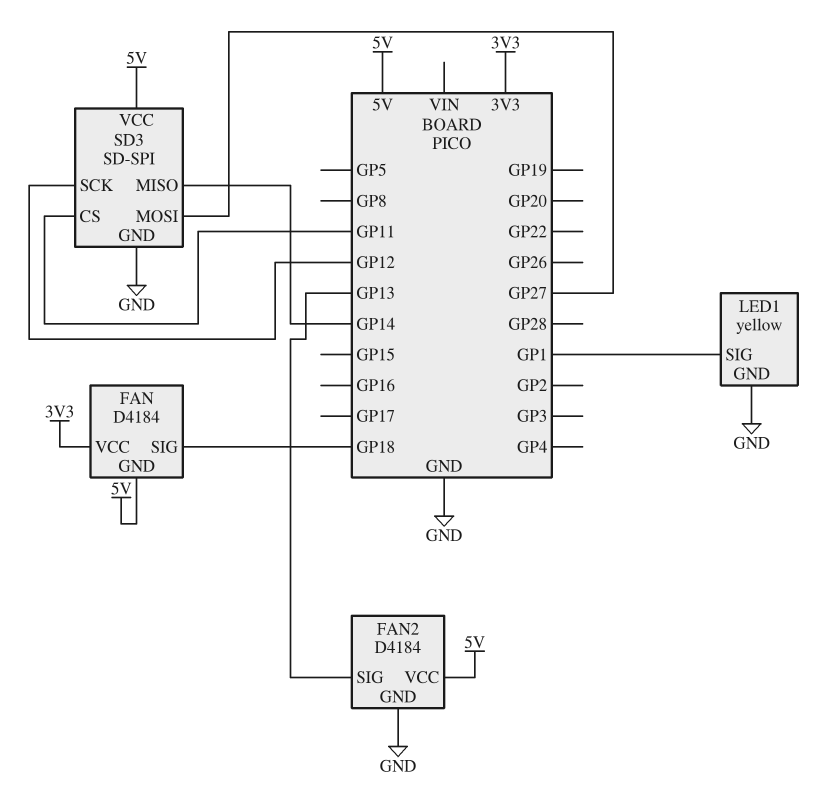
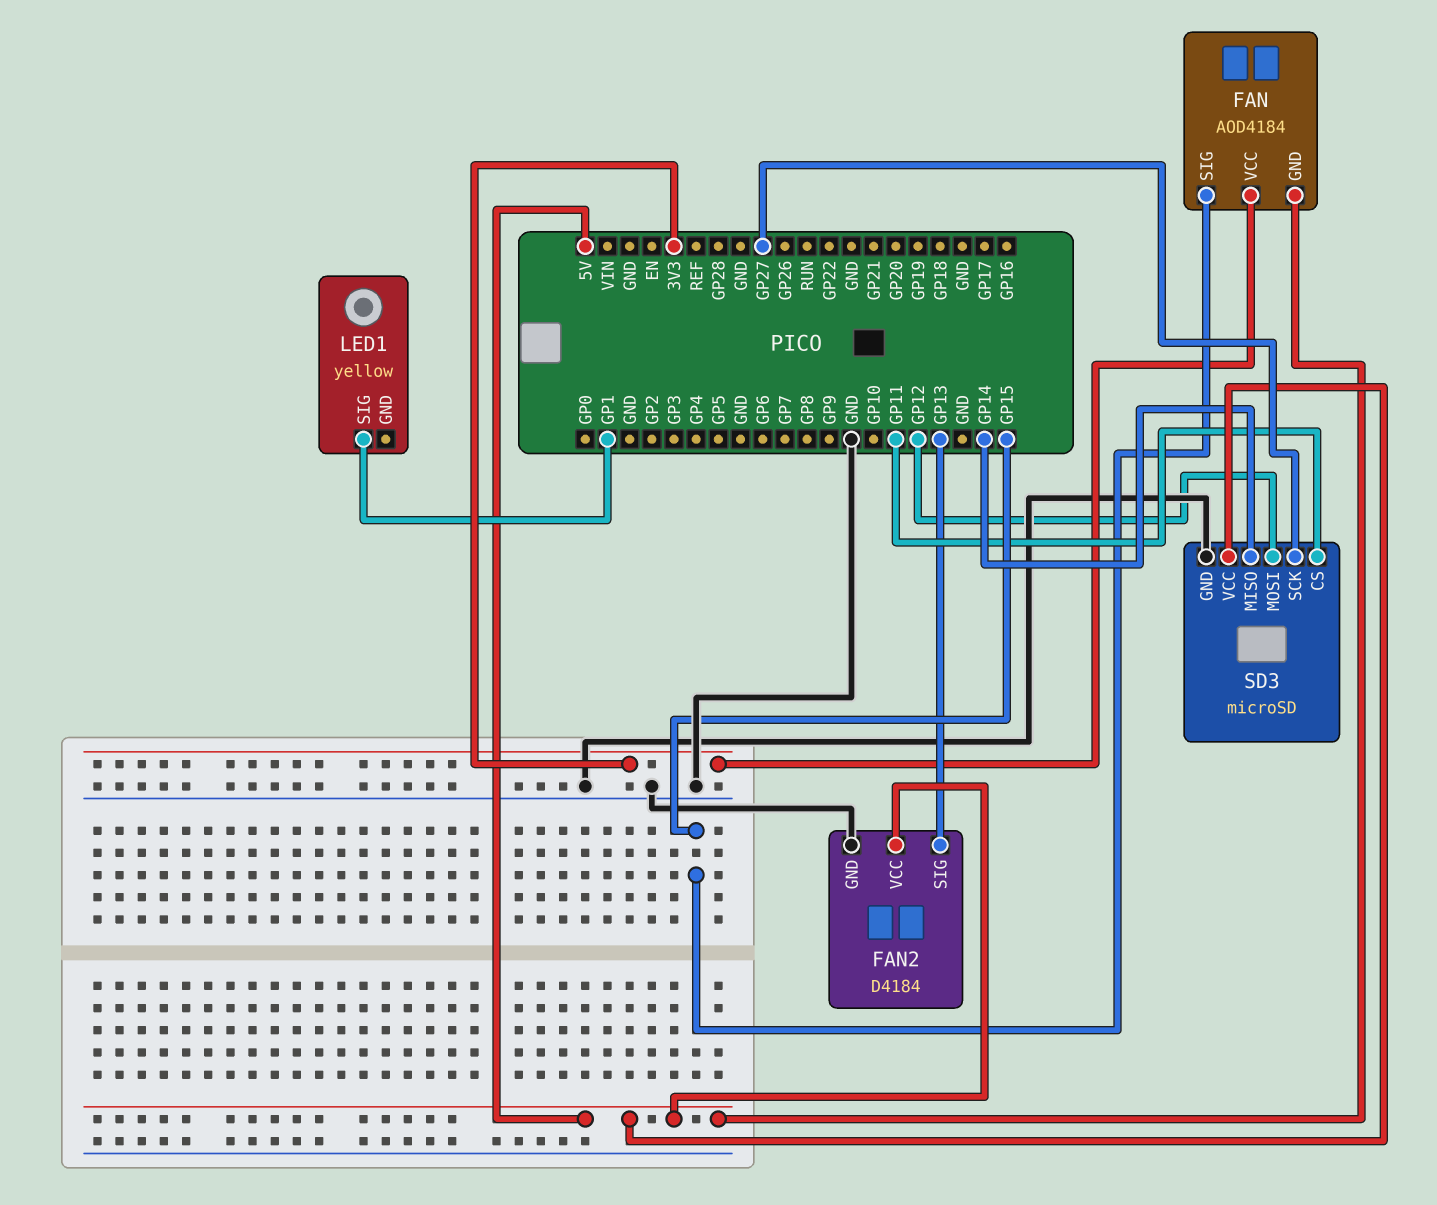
FAN: D4184 -> AOD4184
FAN pin SIG: GP18 -> GP15
LED1 pin GND: GND -> none
SD3: SD-SPI -> microSD
SD3 pin MOSI: GP27 -> GP12
SD3 pin SCK: GP12 -> GP27

